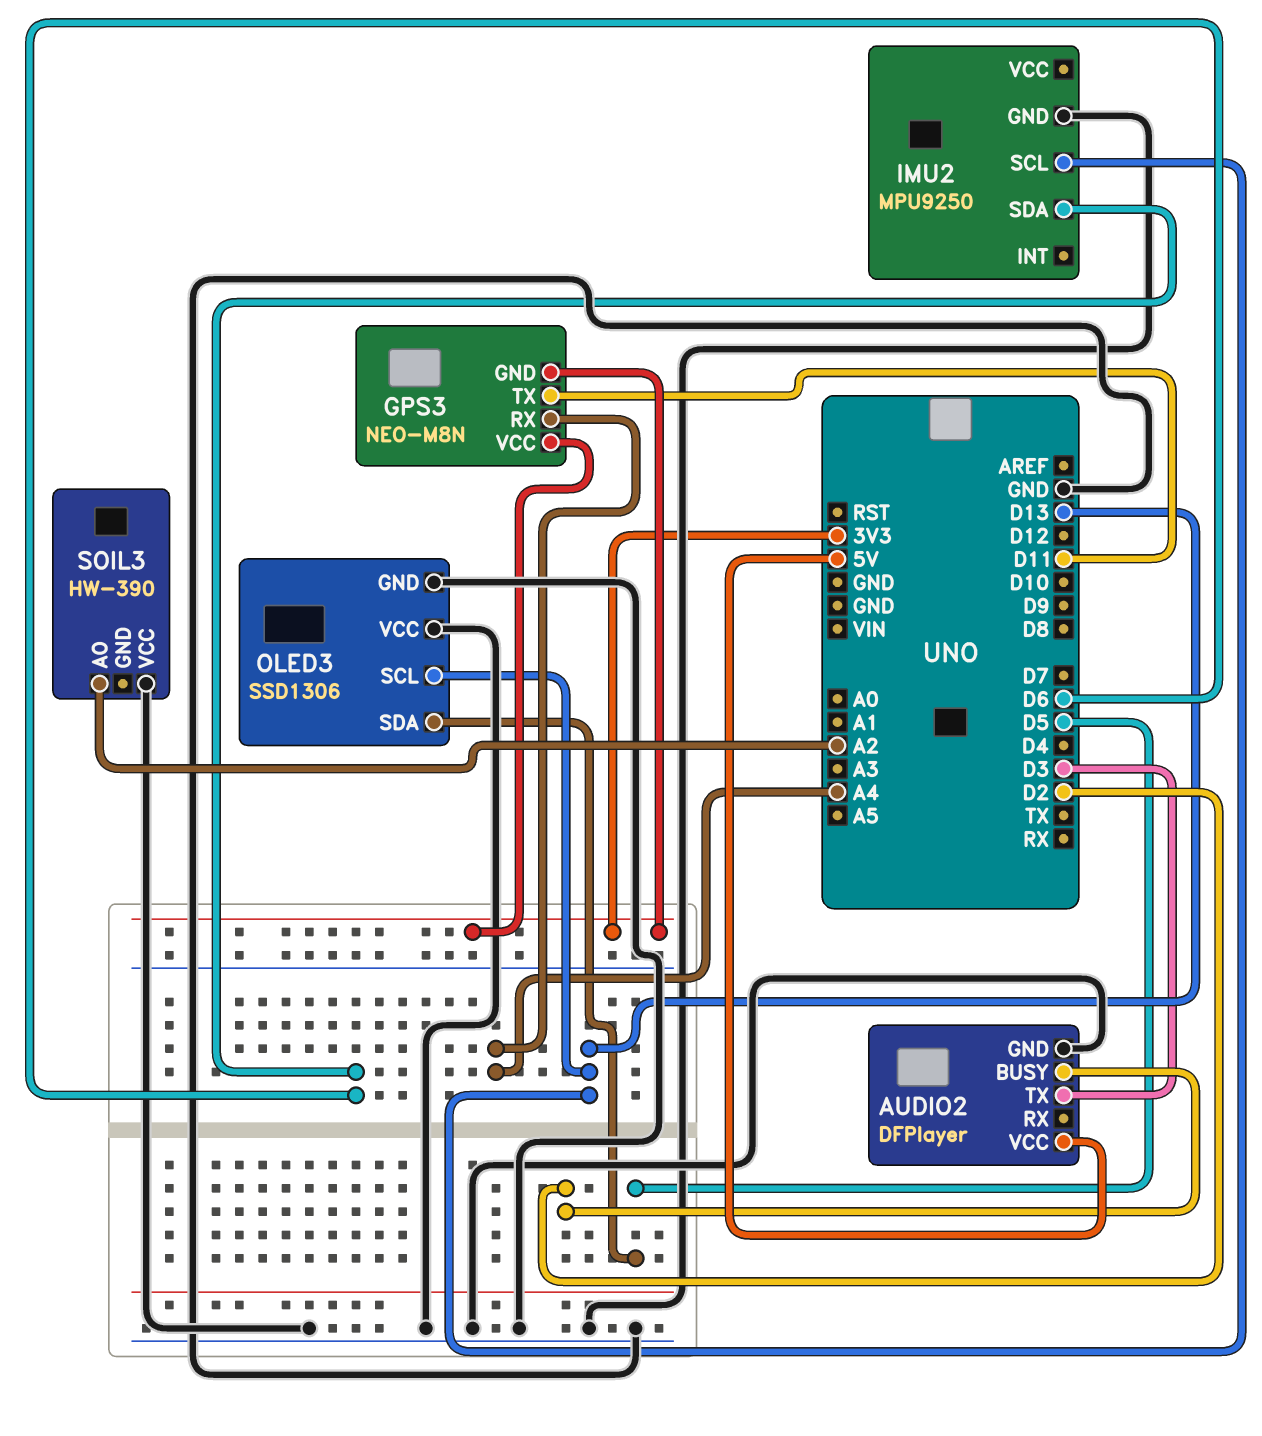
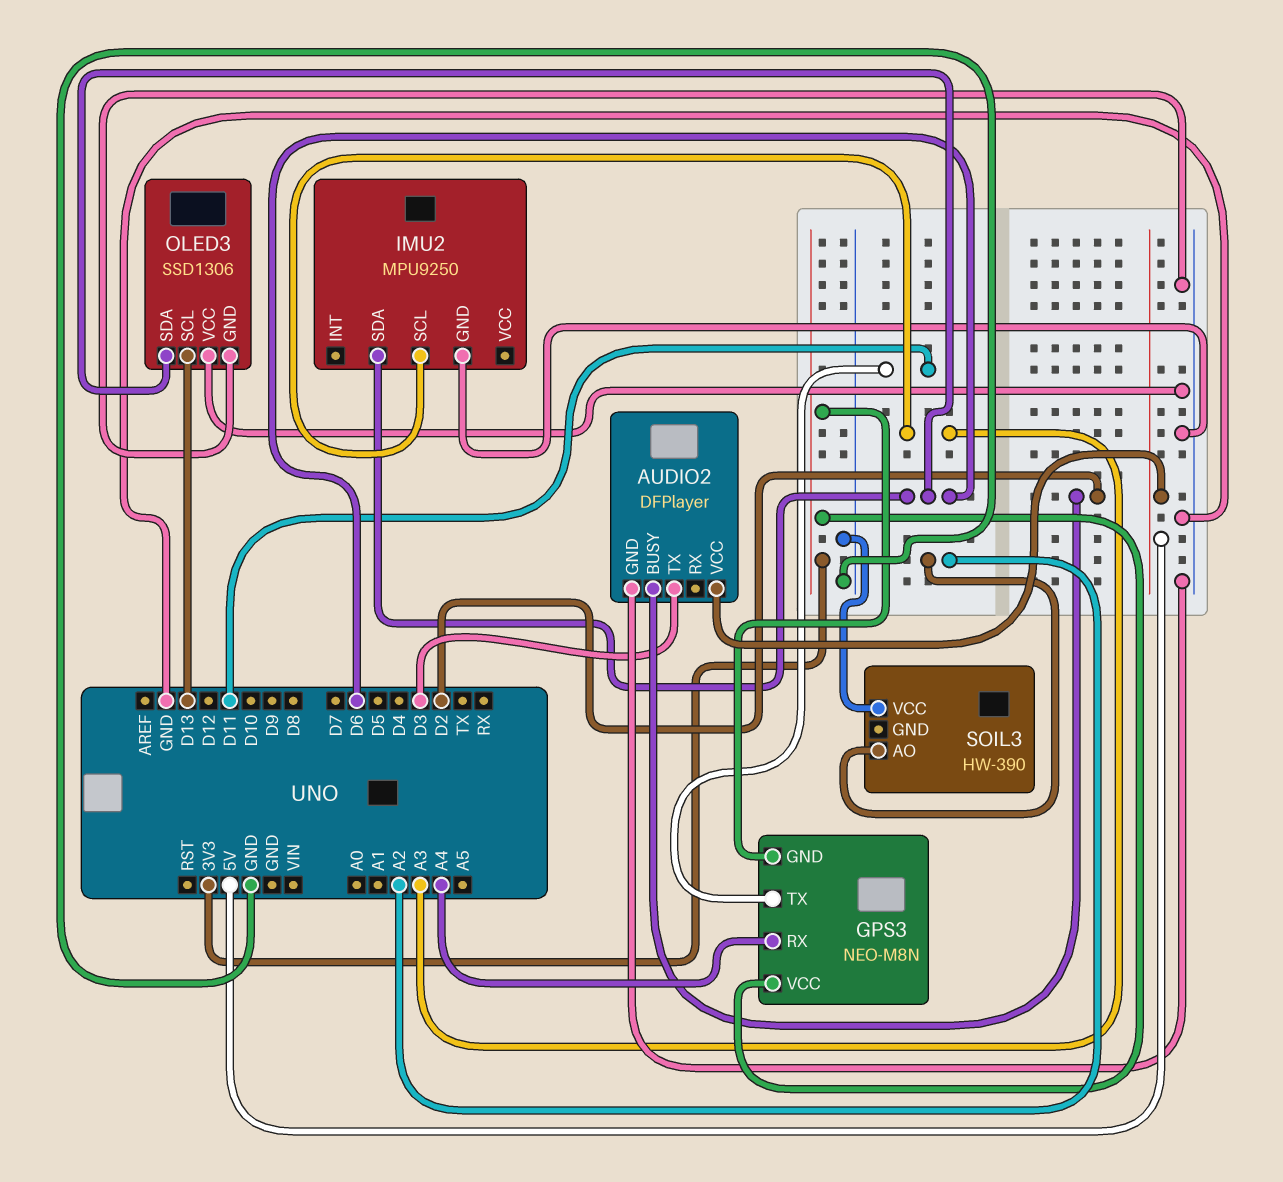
IMU2 pin SCL: D13 -> A3
OLED3 pin SDA: D5 -> D6

